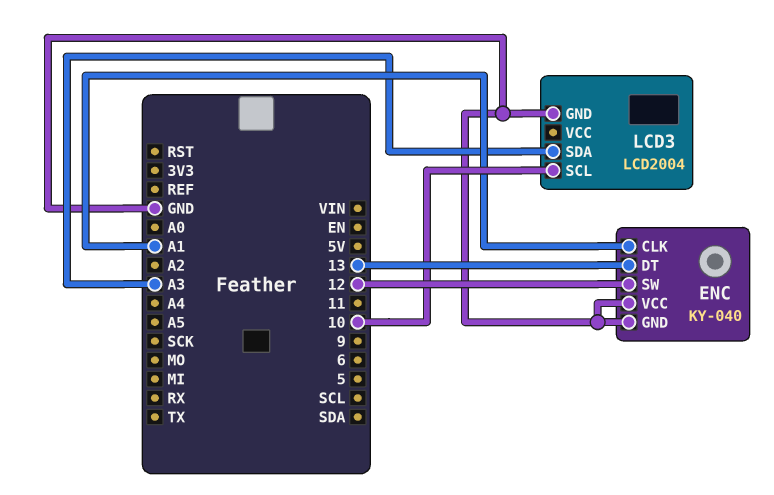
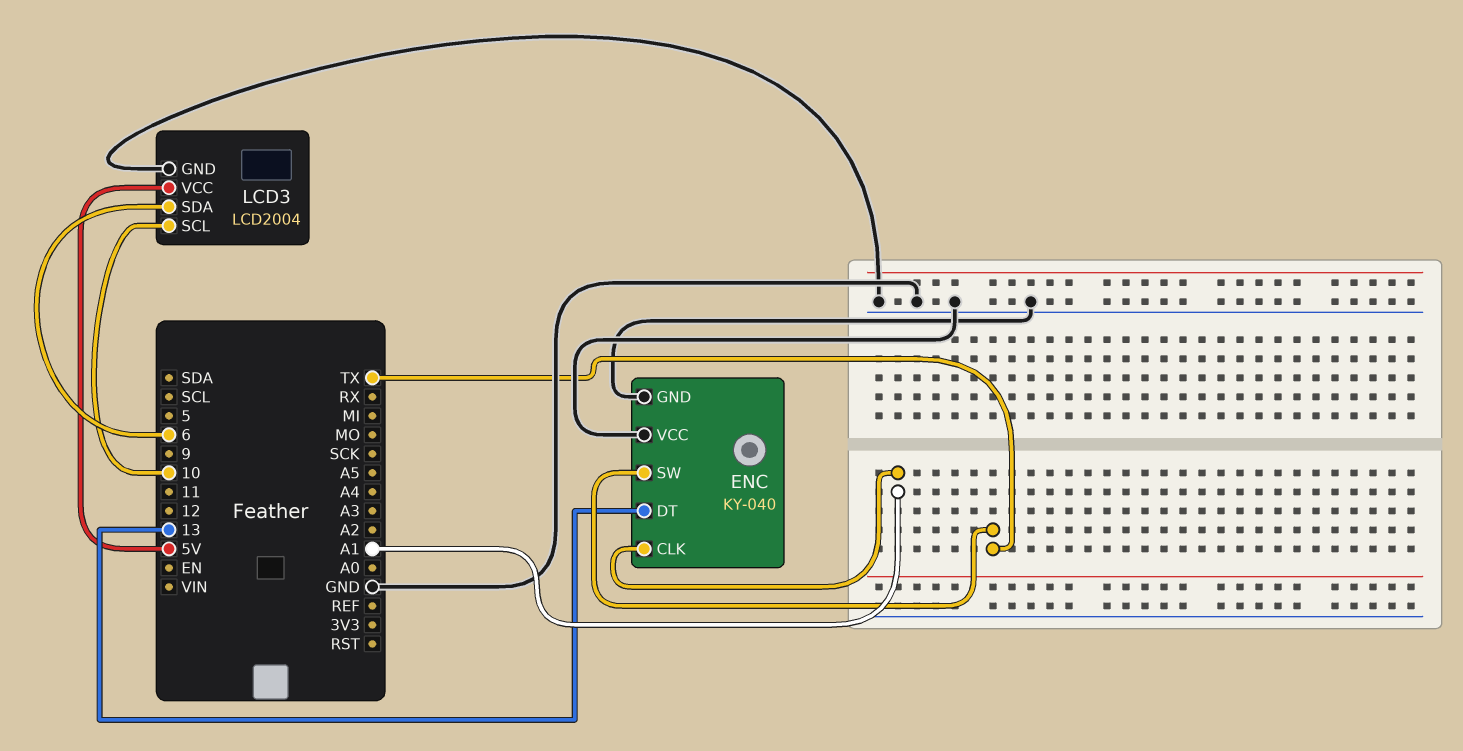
ENC pin SW: 12 -> TX
LCD3 pin SDA: A3 -> 6
LCD3 pin VCC: none -> 5V

